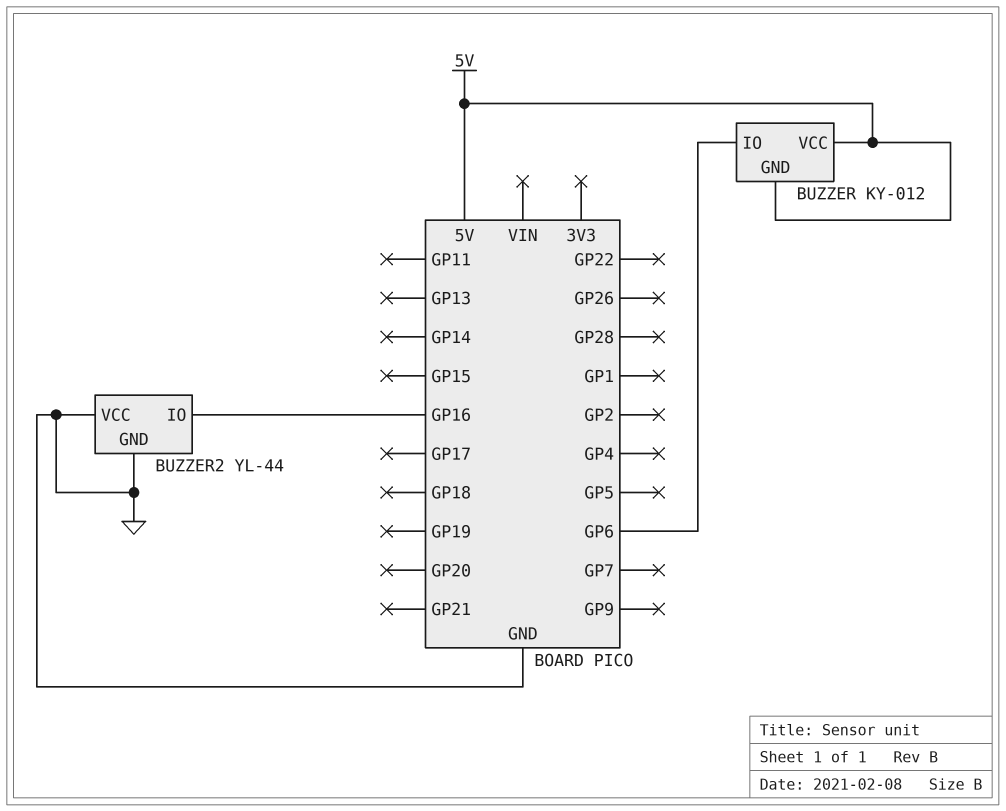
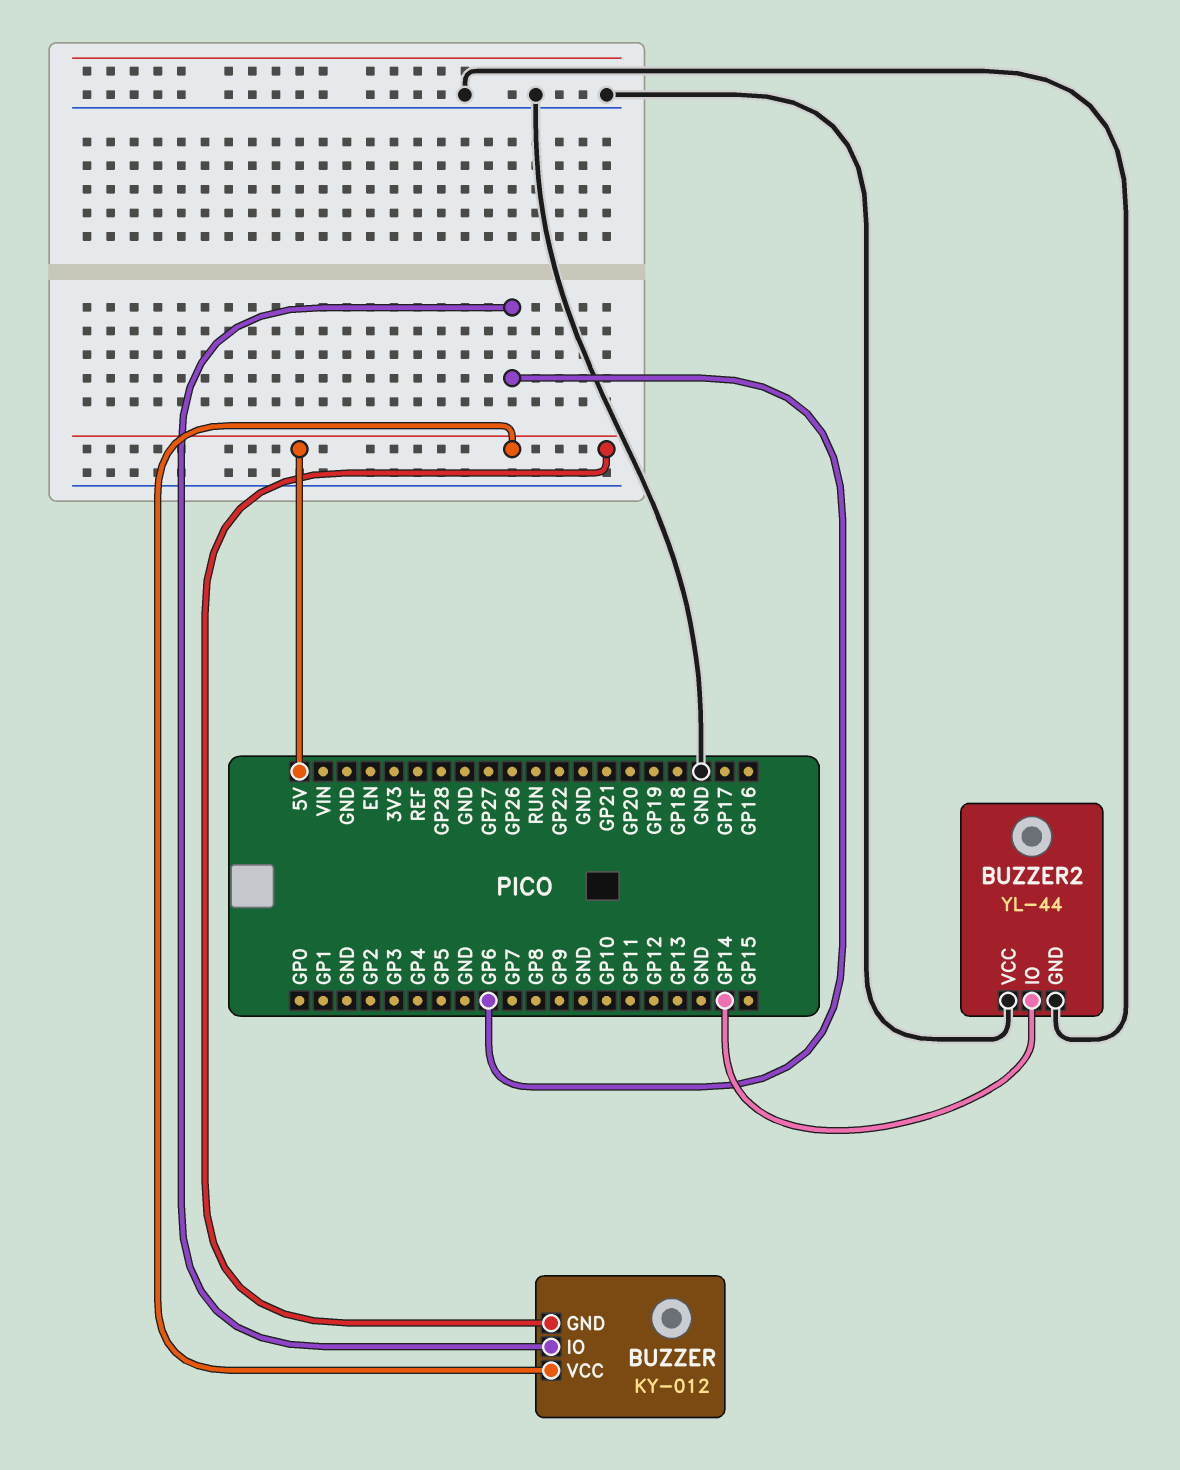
BUZZER2 pin IO: GP16 -> GP14

